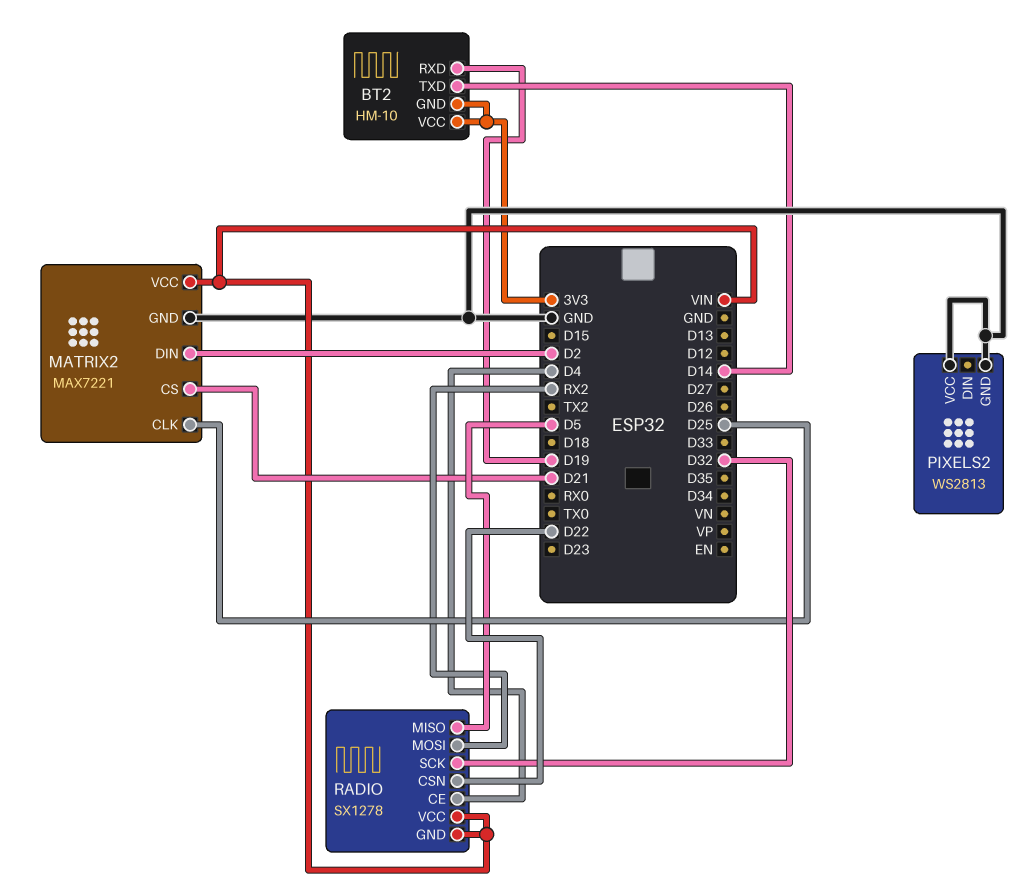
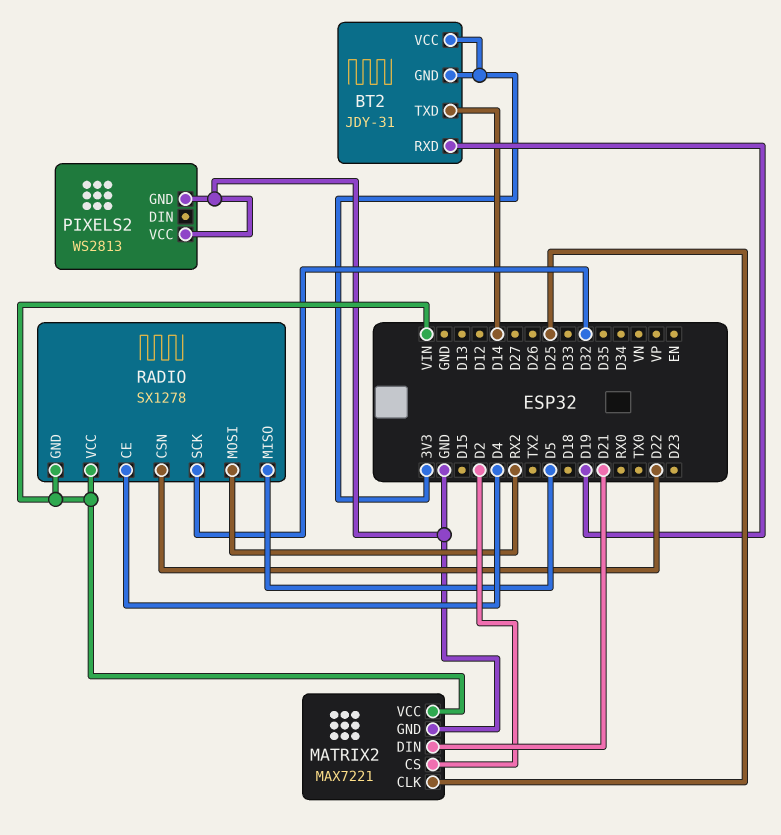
BT2: HM-10 -> JDY-31
MATRIX2 pin CS: D21 -> D2
MATRIX2 pin DIN: D2 -> D21

